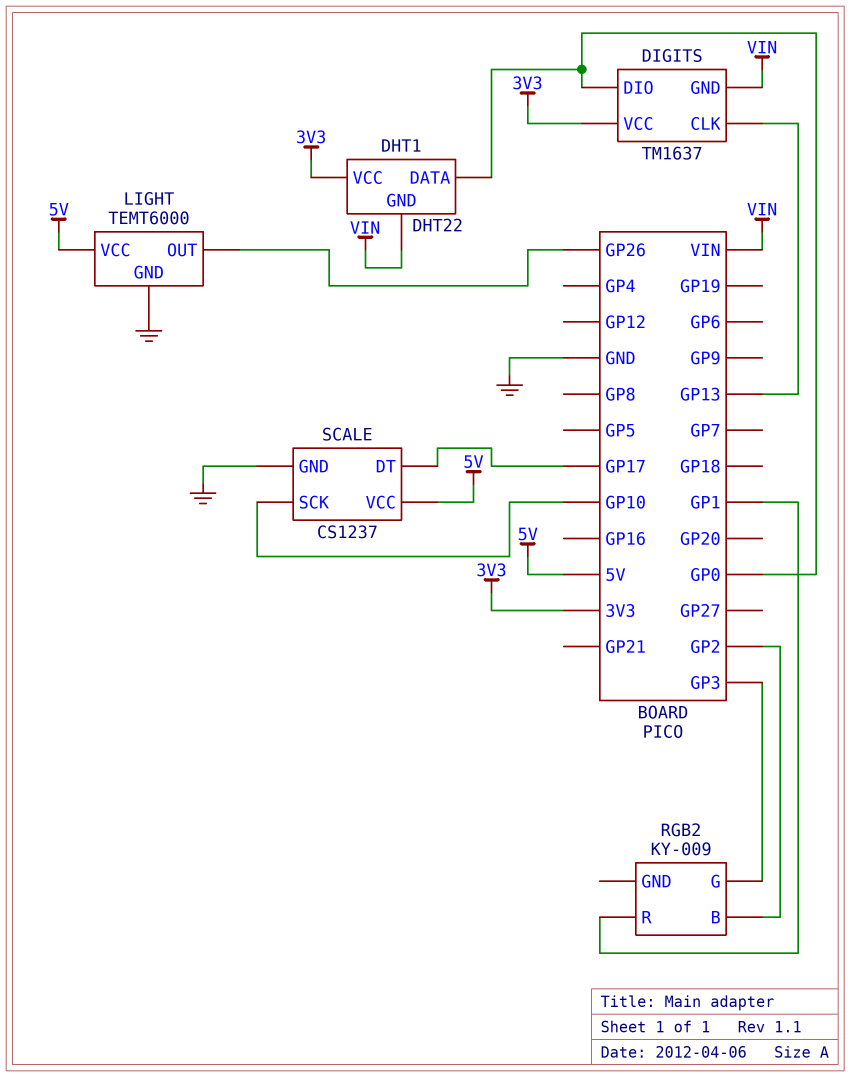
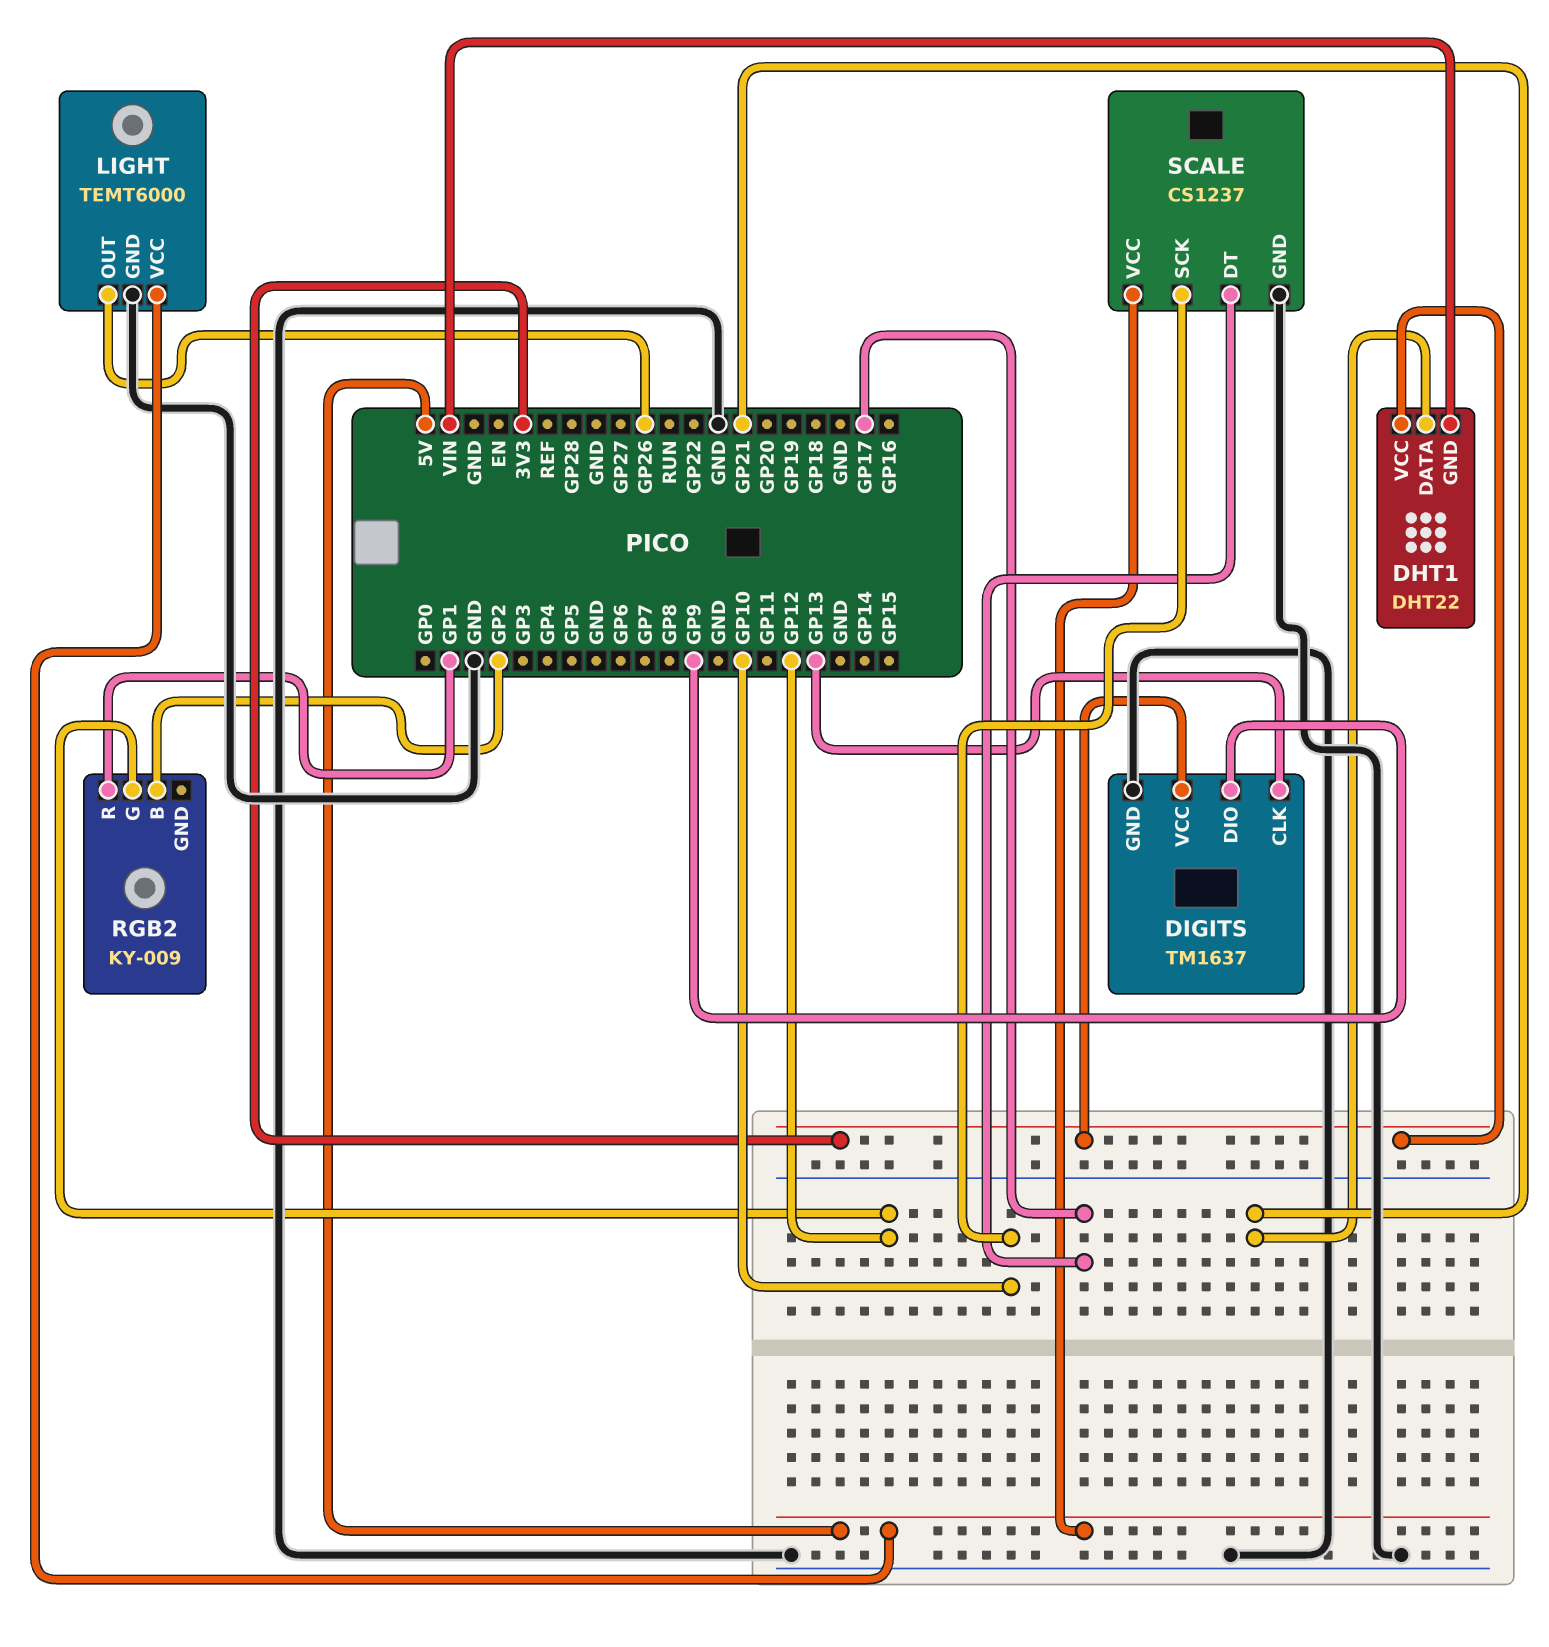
DHT1 pin DATA: GP0 -> GP21
DIGITS pin DIO: GP0 -> GP9
DIGITS pin GND: VIN -> GND
RGB2 pin G: GP3 -> GP12

